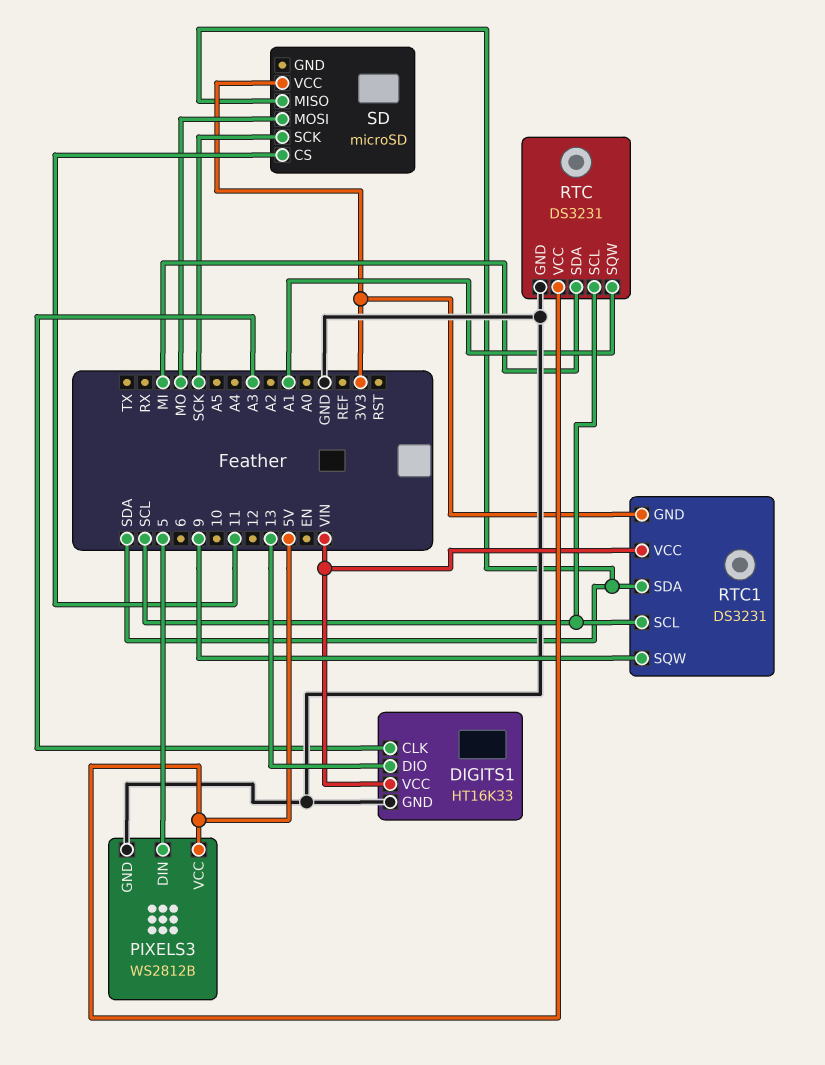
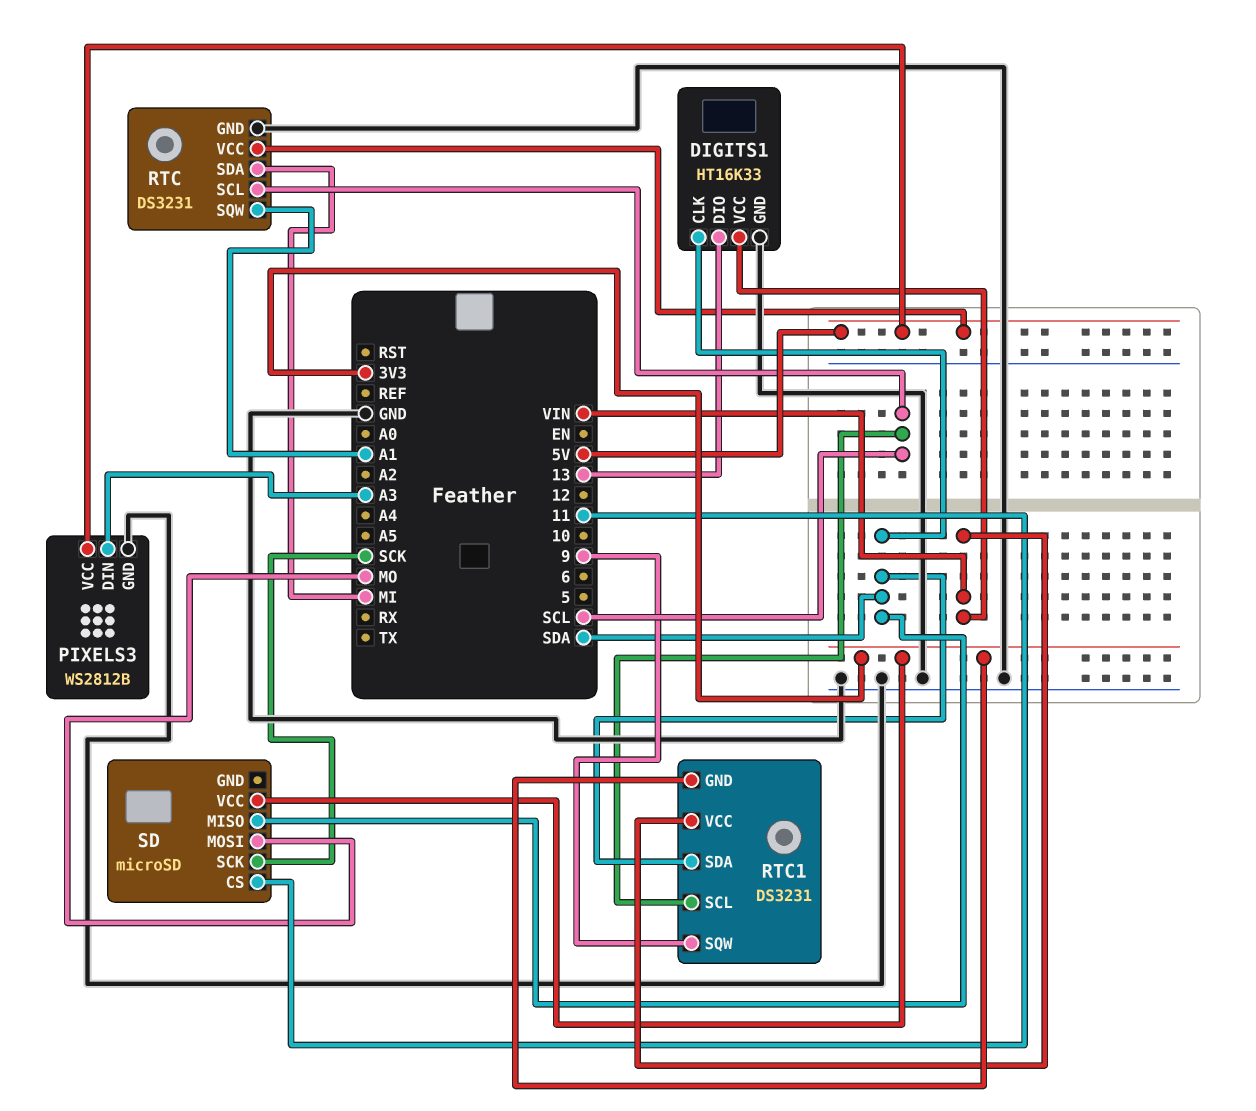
DIGITS1 pin CLK: A3 -> SDA
PIXELS3 pin DIN: 5 -> A3

